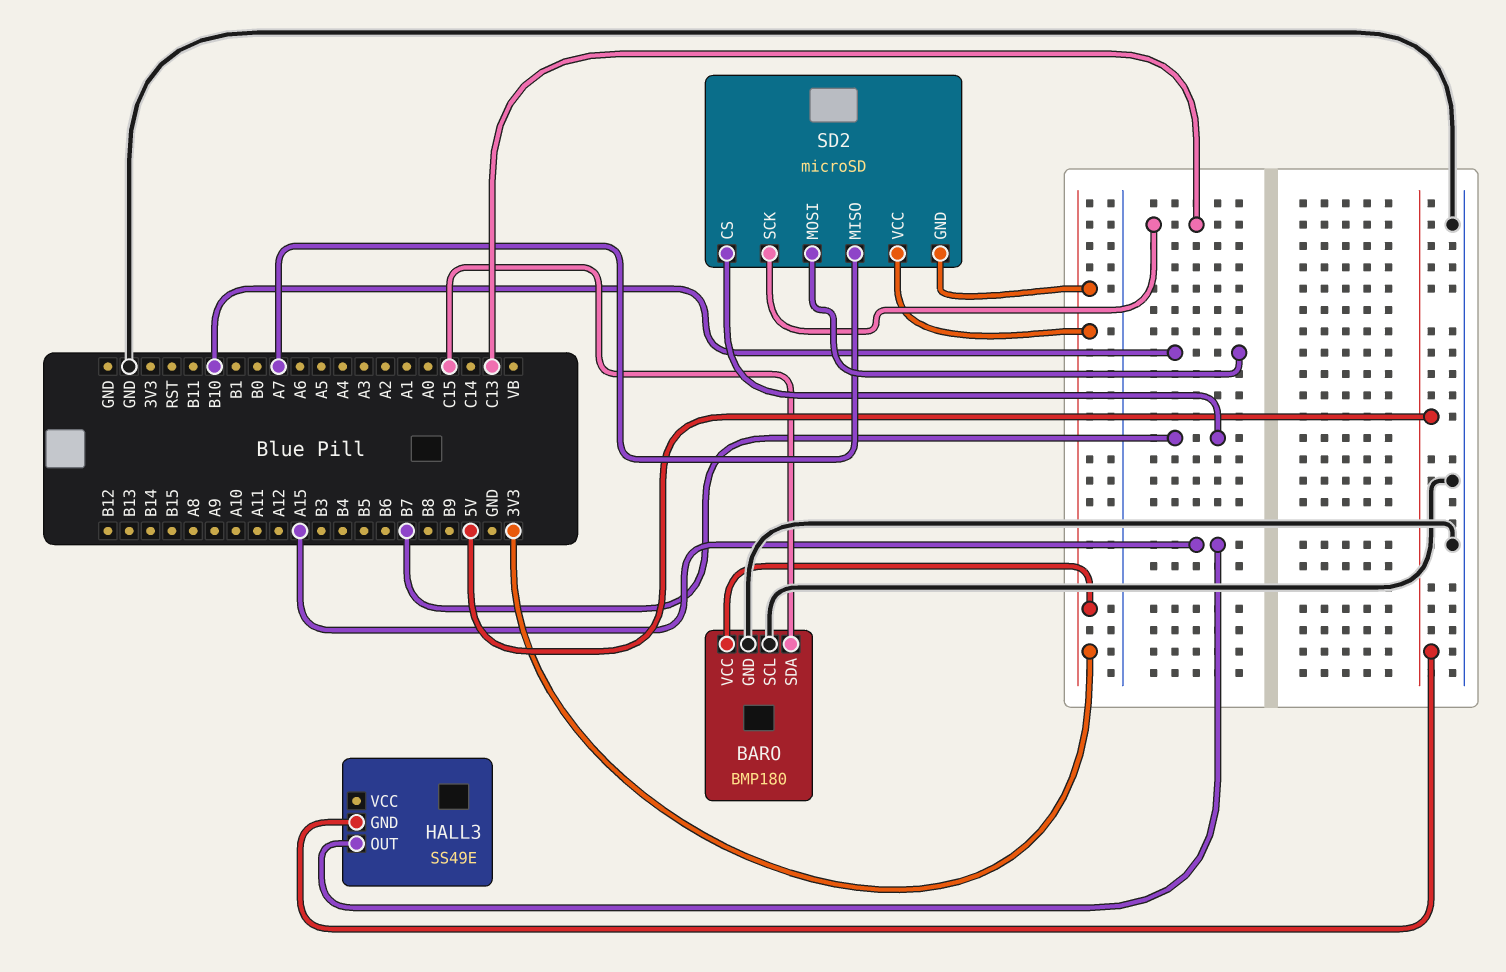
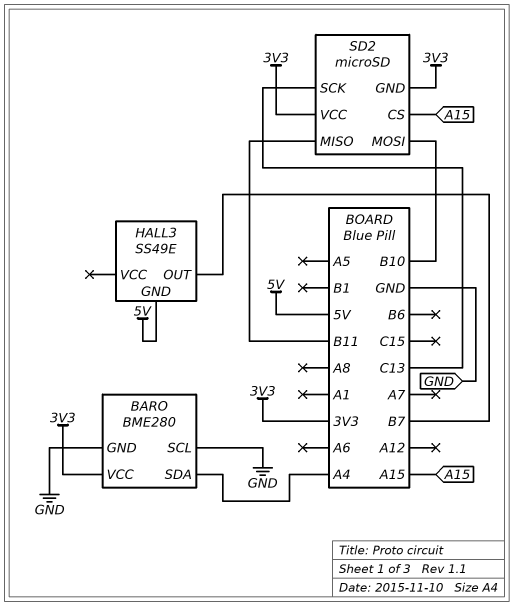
BARO: BMP180 -> BME280
BARO pin SDA: C15 -> A4
HALL3 pin OUT: A15 -> B7
SD2 pin CS: B7 -> A15
SD2 pin MISO: A7 -> B11

